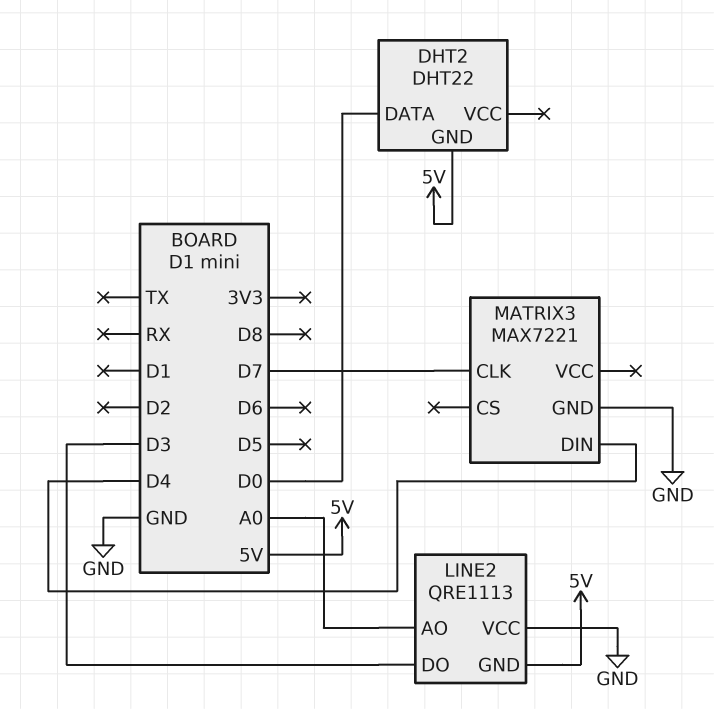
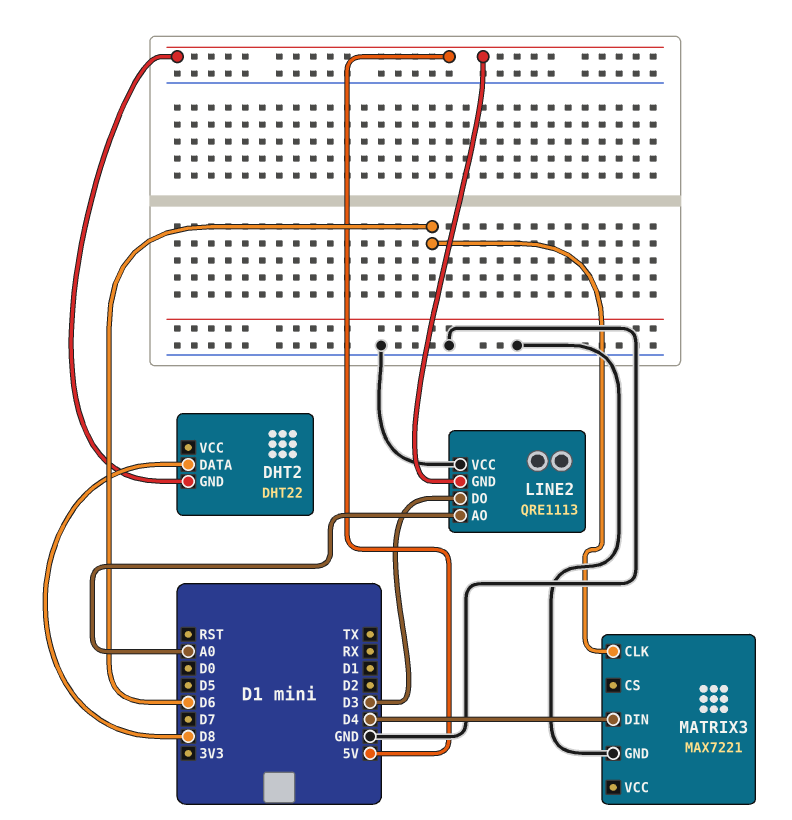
DHT2 pin DATA: D0 -> D8
MATRIX3 pin CLK: D7 -> D6

